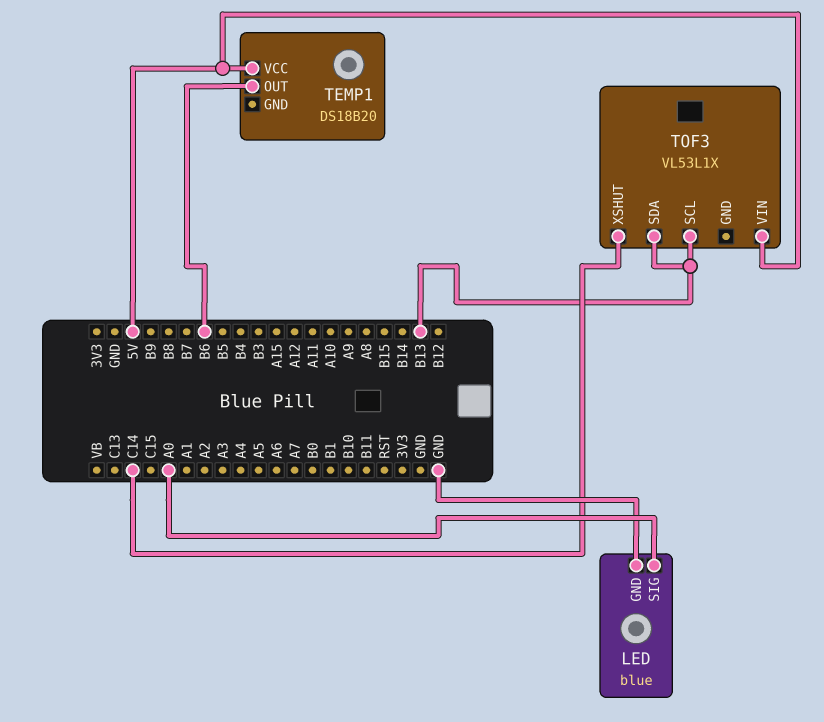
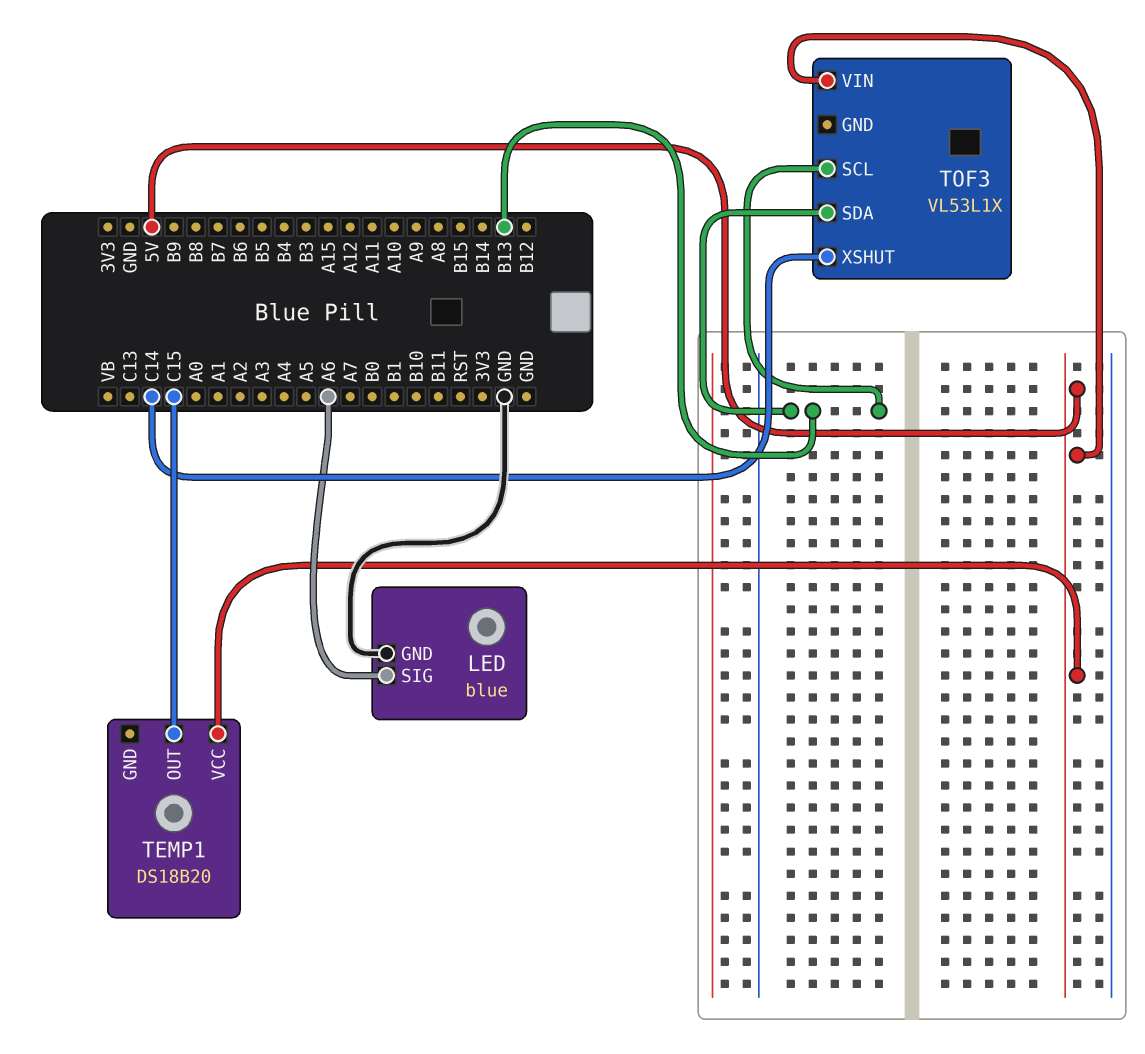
LED pin SIG: A0 -> A6
TEMP1 pin OUT: B6 -> C15

